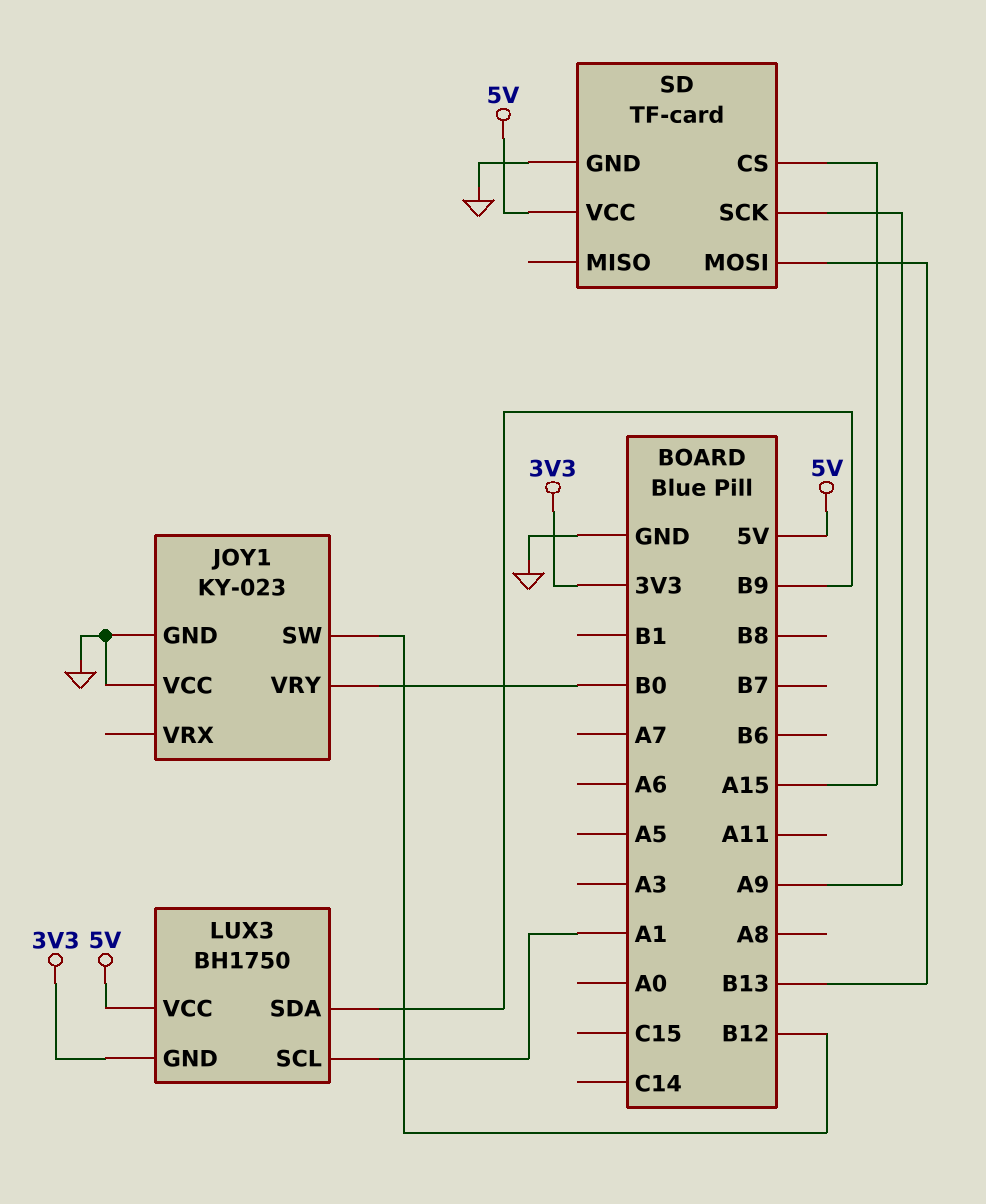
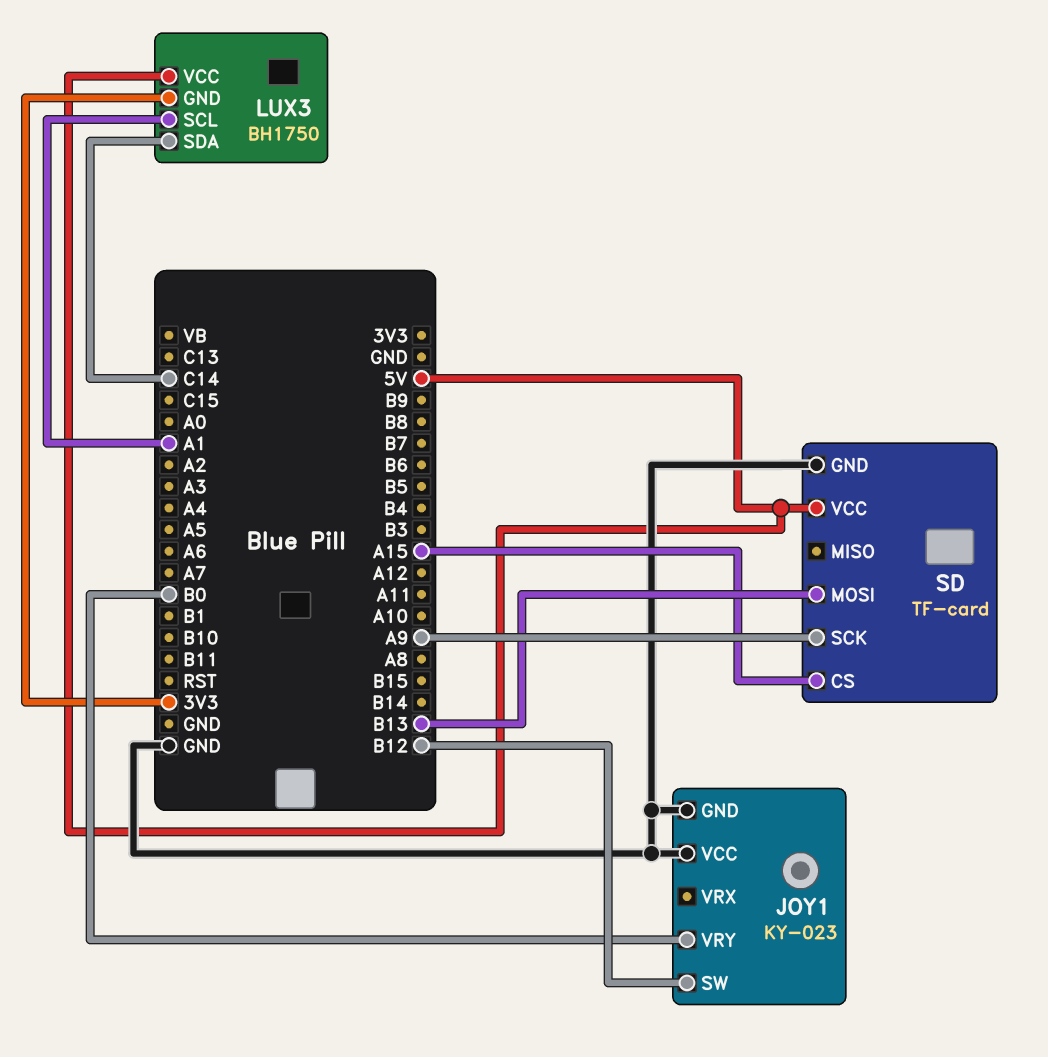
LUX3 pin SDA: B9 -> C14

